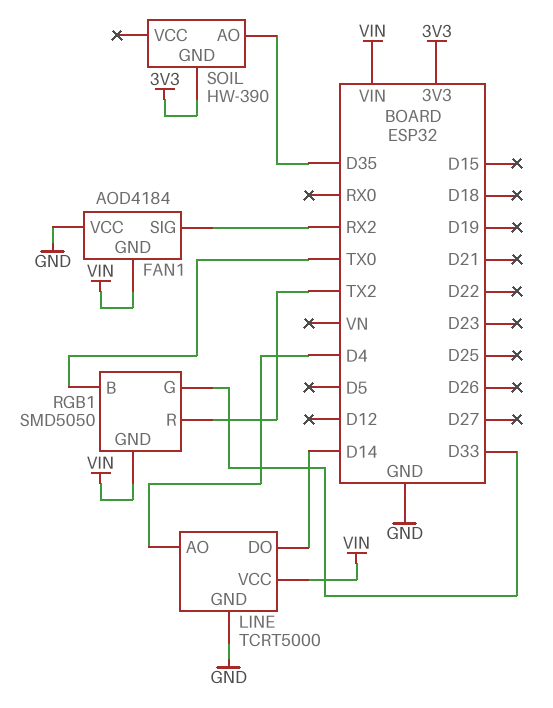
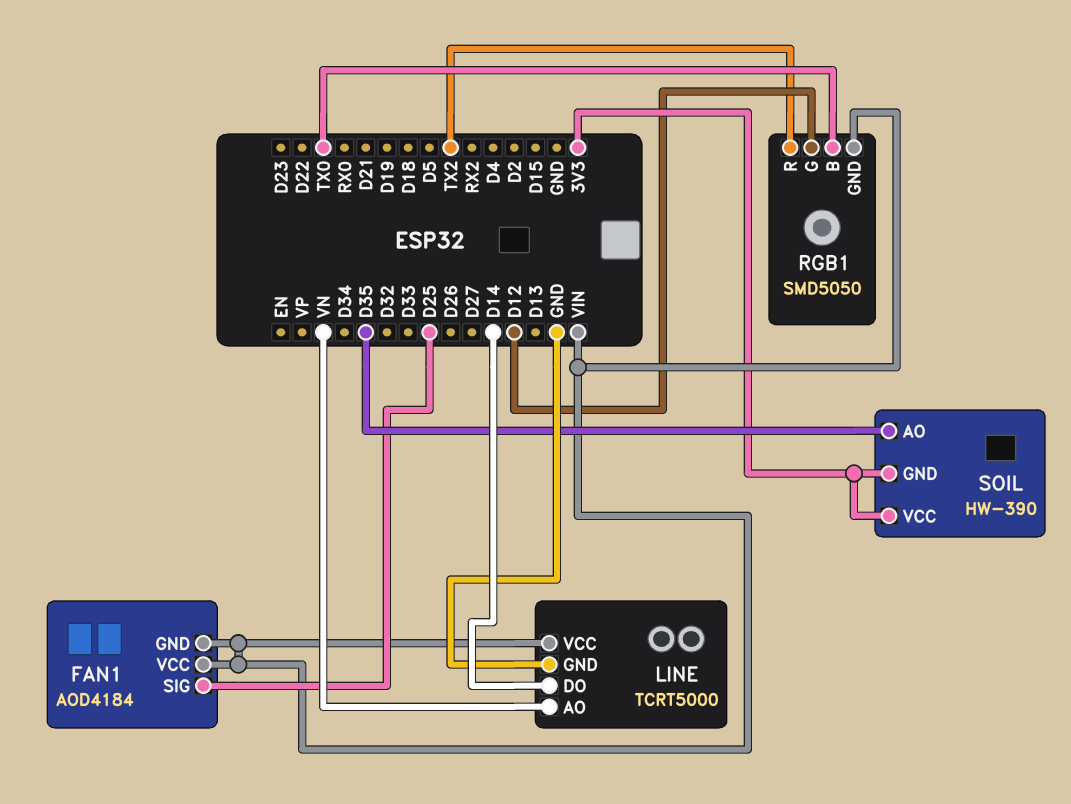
FAN1 pin SIG: RX2 -> D25
FAN1 pin VCC: GND -> VIN
LINE pin AO: D4 -> VN
RGB1 pin G: D33 -> D12
SOIL pin VCC: none -> 3V3

